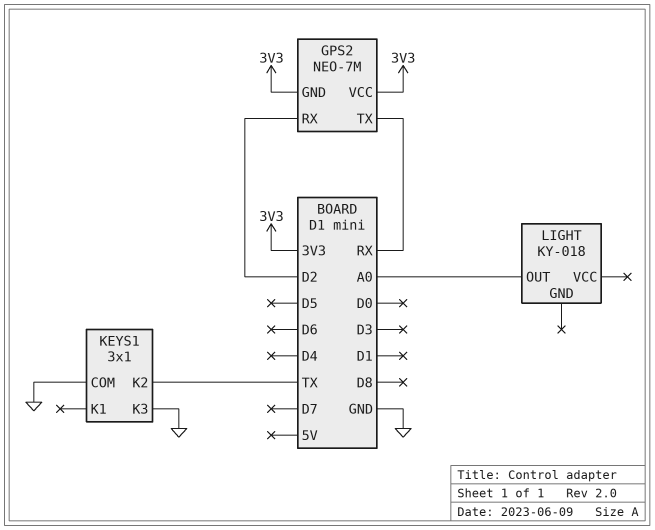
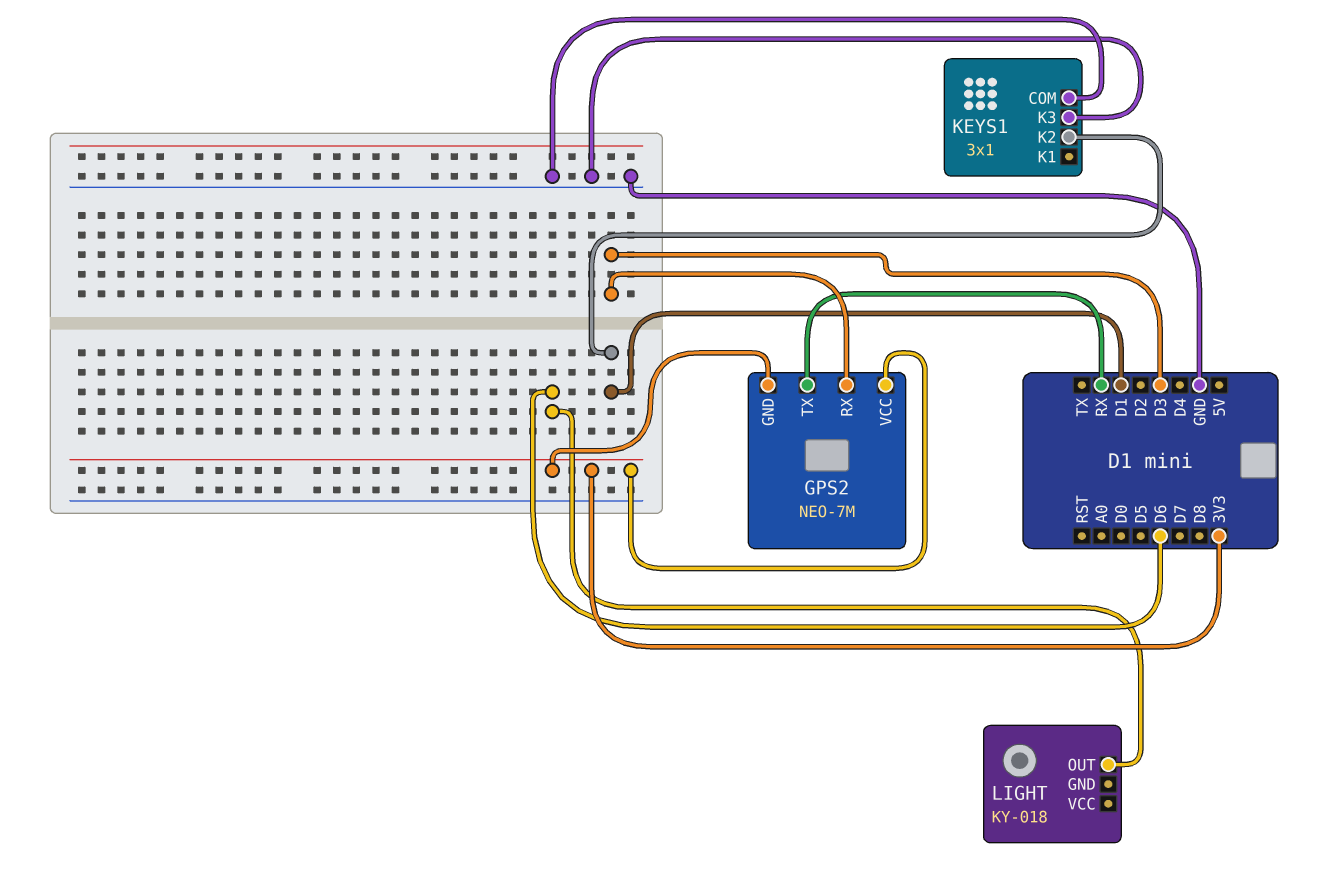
GPS2 pin RX: D2 -> D3
KEYS1 pin K2: TX -> D1
LIGHT pin OUT: A0 -> D6

